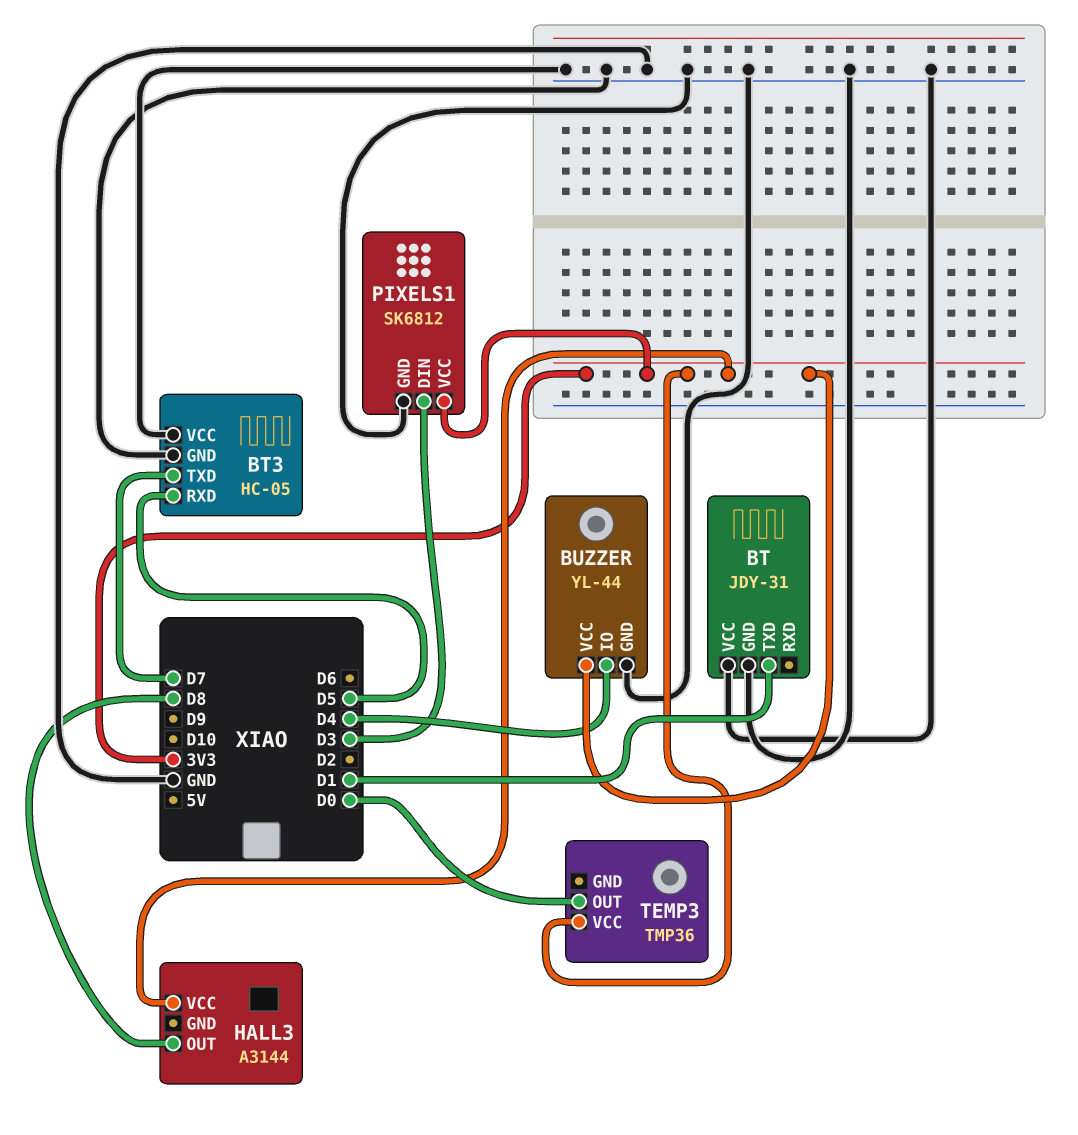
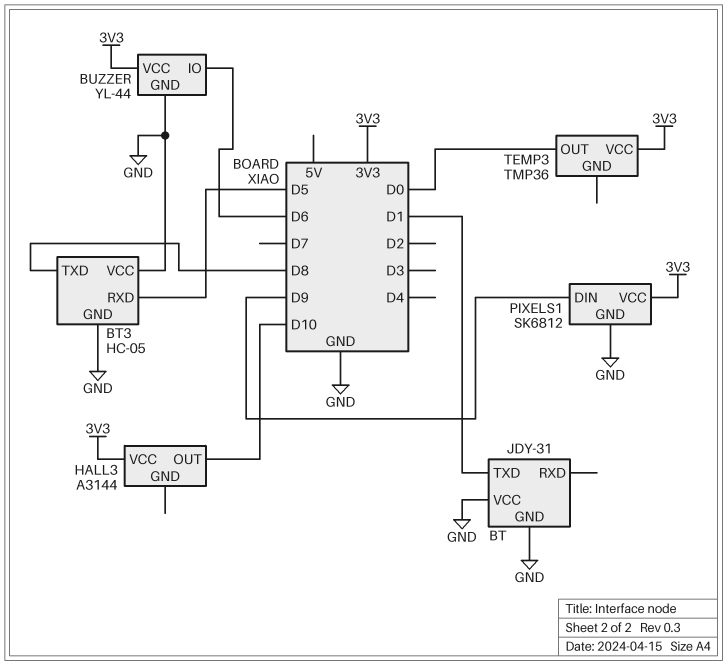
BT3 pin TXD: D7 -> D8
BUZZER pin IO: D4 -> D6
HALL3 pin OUT: D8 -> D10
PIXELS1 pin DIN: D3 -> D9

